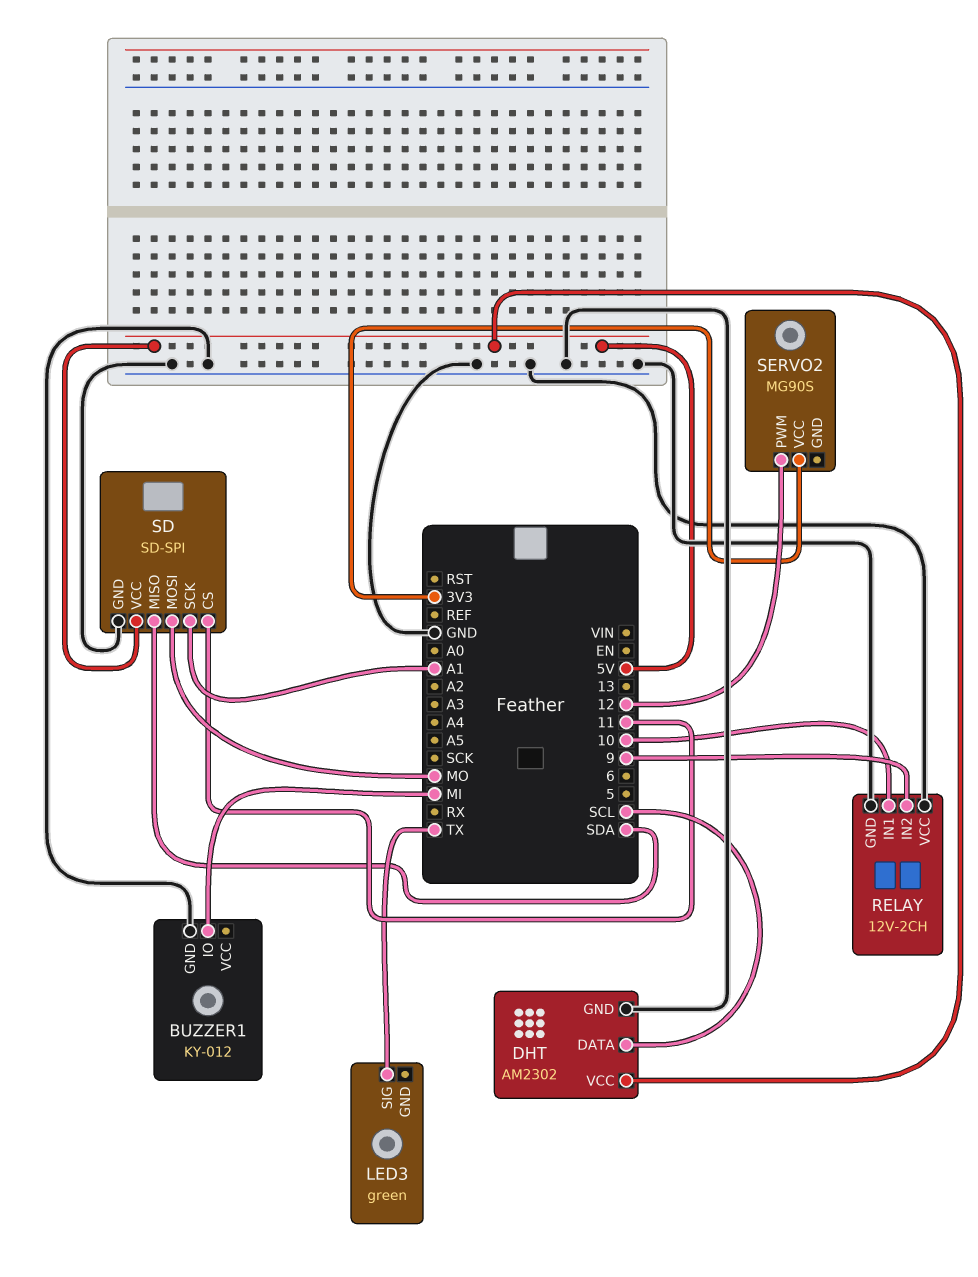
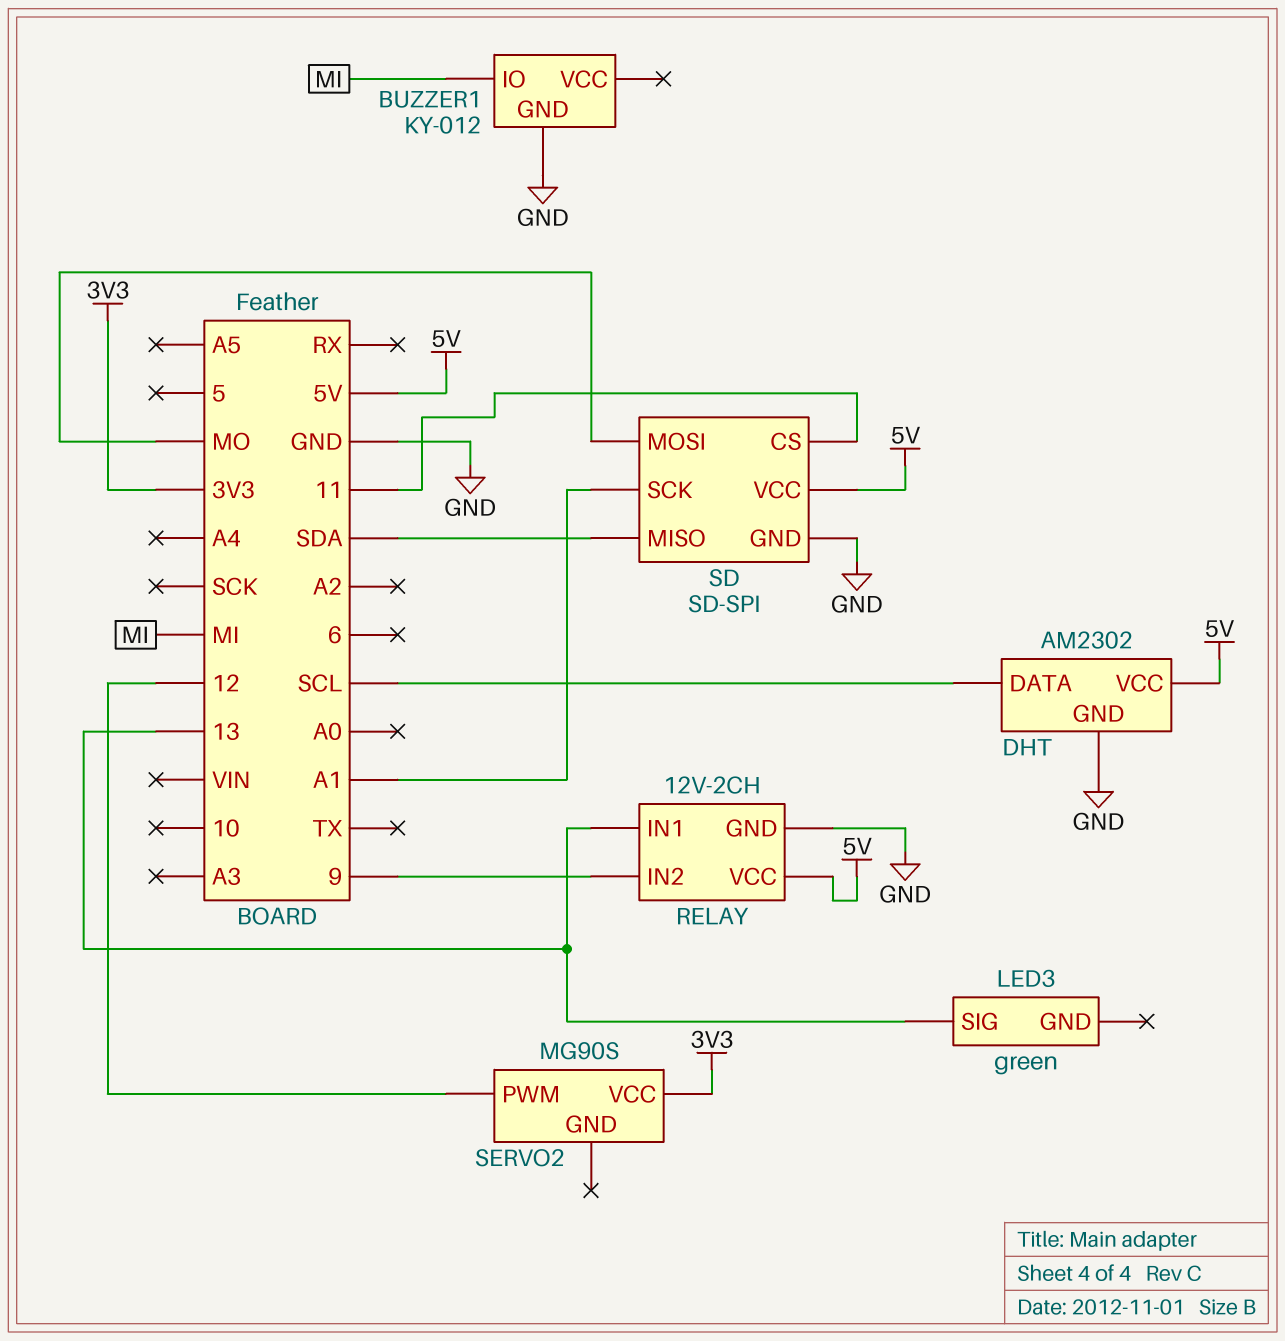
LED3 pin SIG: TX -> 13
RELAY pin IN1: 10 -> 13
RELAY pin VCC: GND -> 5V

